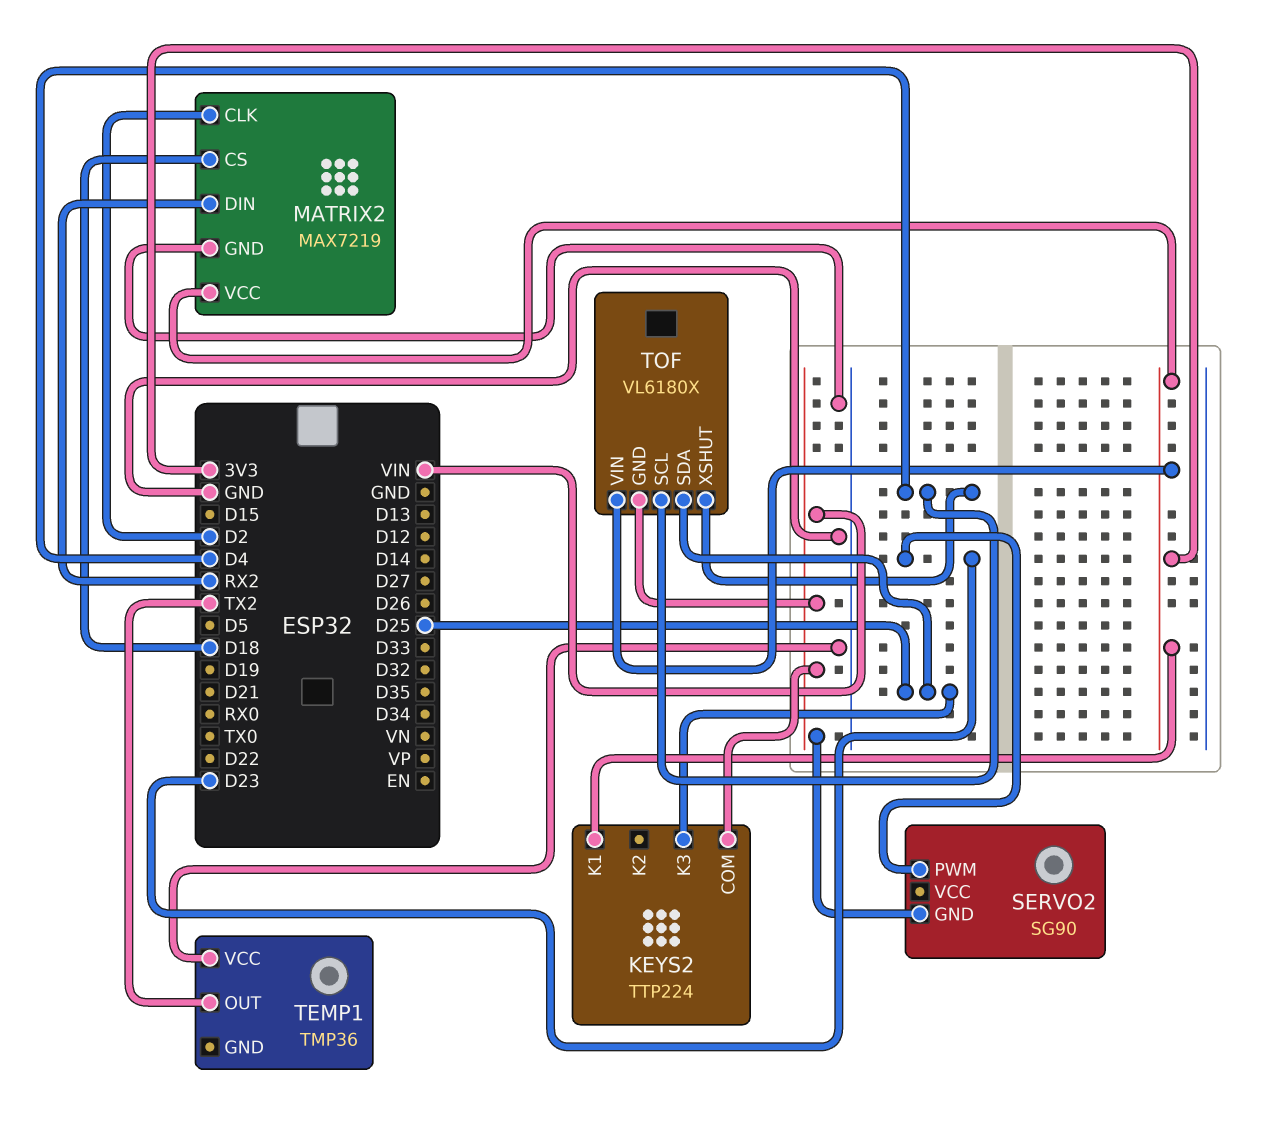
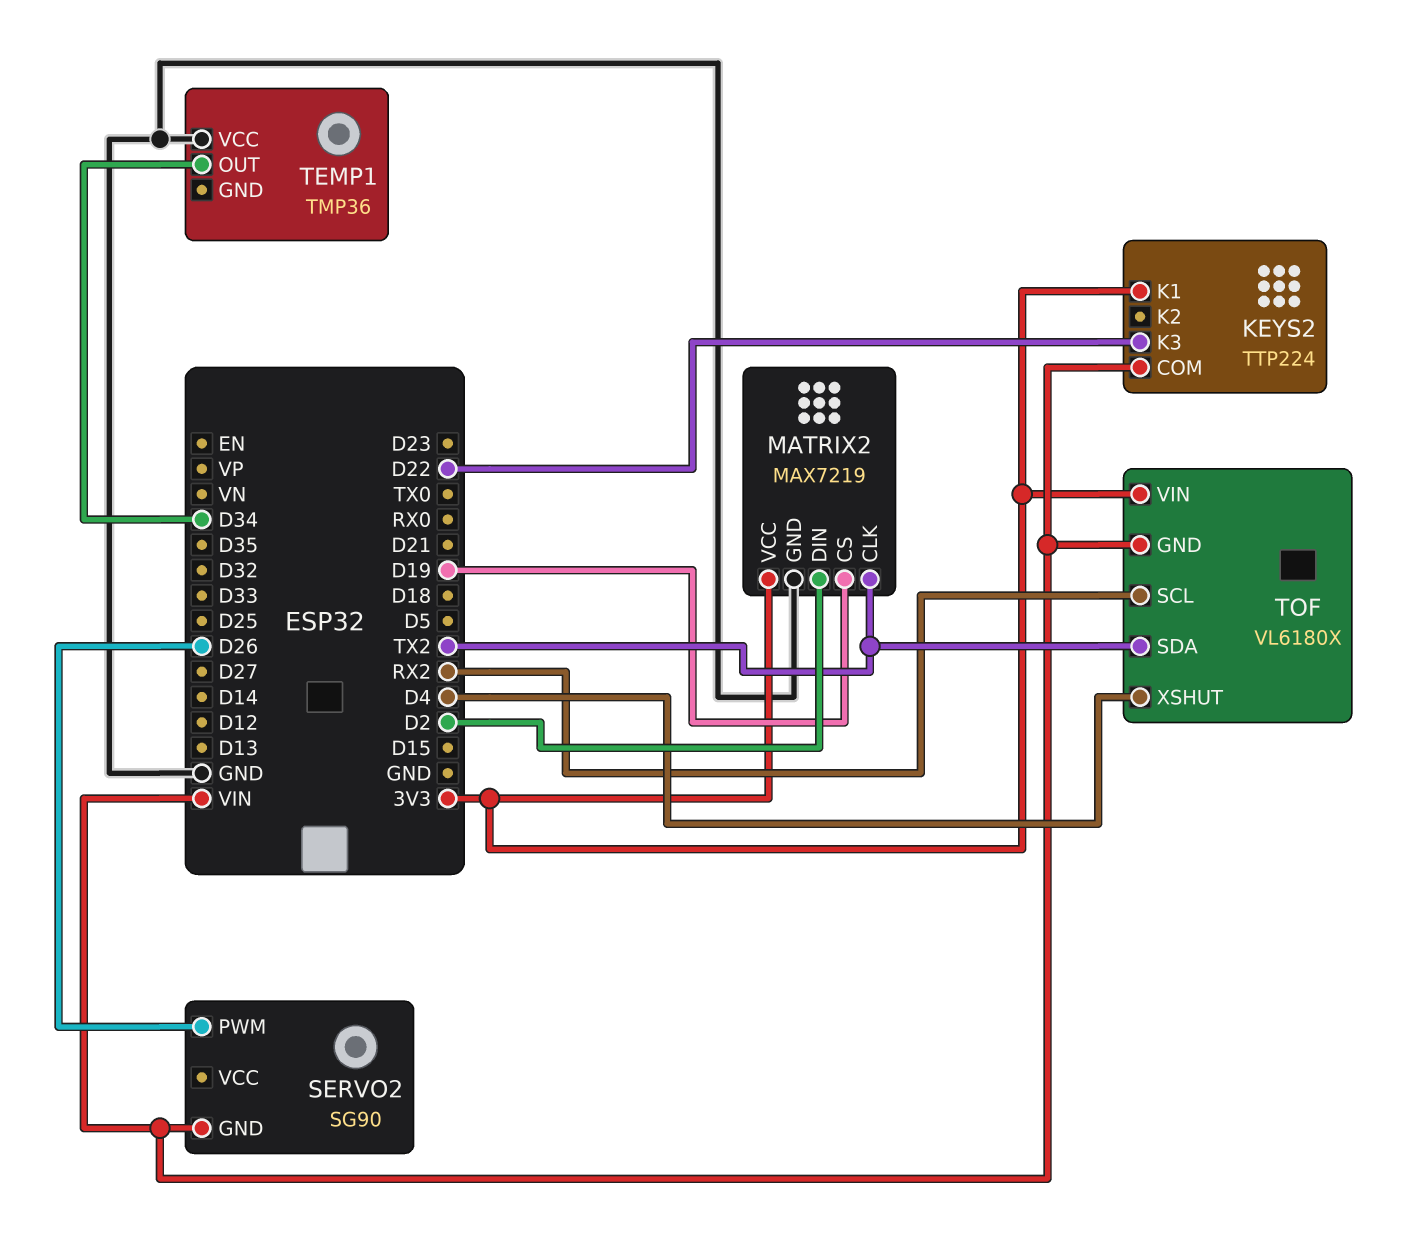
KEYS2 pin K3: D25 -> D22
MATRIX2 pin CLK: D2 -> TX2
MATRIX2 pin CS: D18 -> D19
MATRIX2 pin DIN: RX2 -> D2
SERVO2 pin PWM: D23 -> D26
TEMP1 pin OUT: TX2 -> D34
TOF pin SCL: D4 -> RX2
TOF pin SDA: D25 -> TX2

